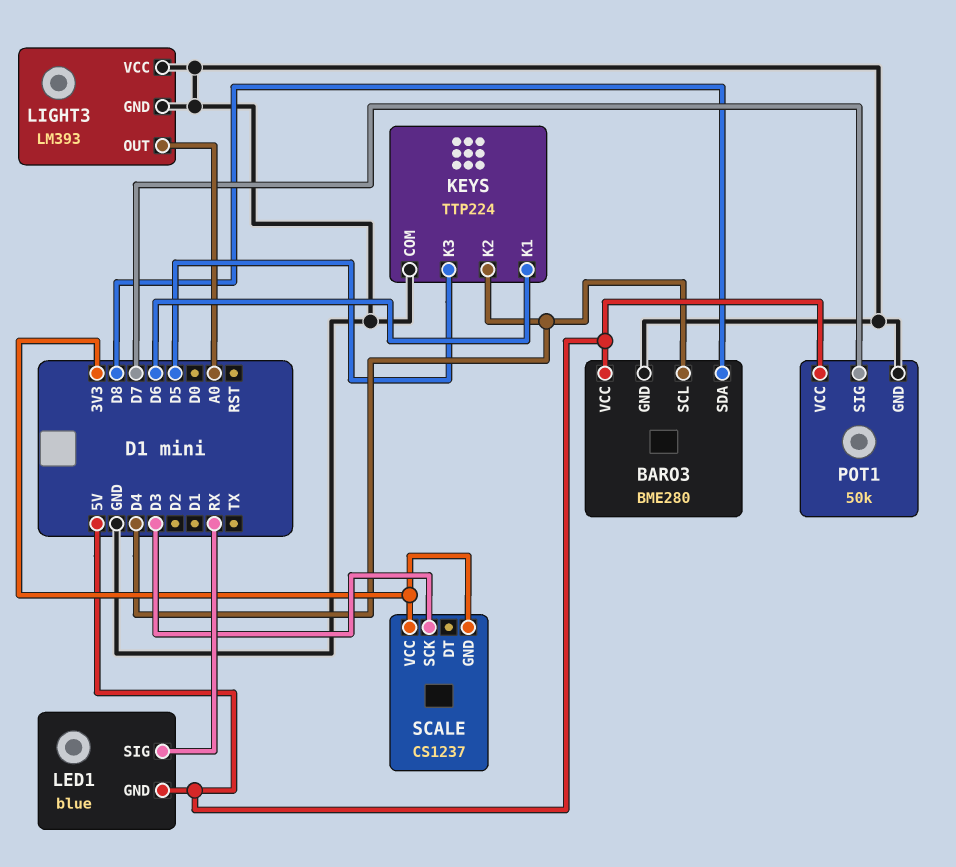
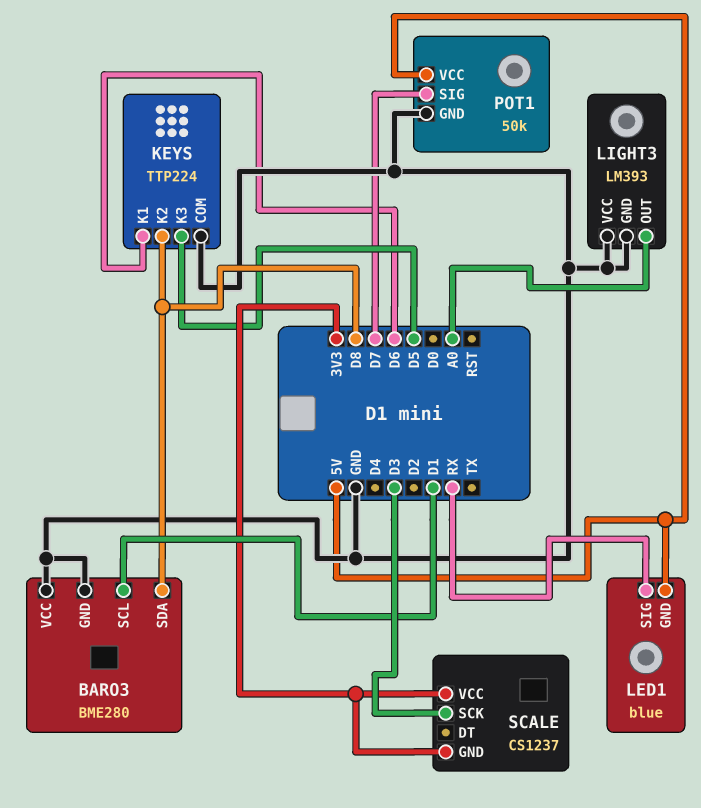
BARO3 pin SCL: D4 -> D1
BARO3 pin VCC: 5V -> GND
KEYS pin K2: D4 -> D8

